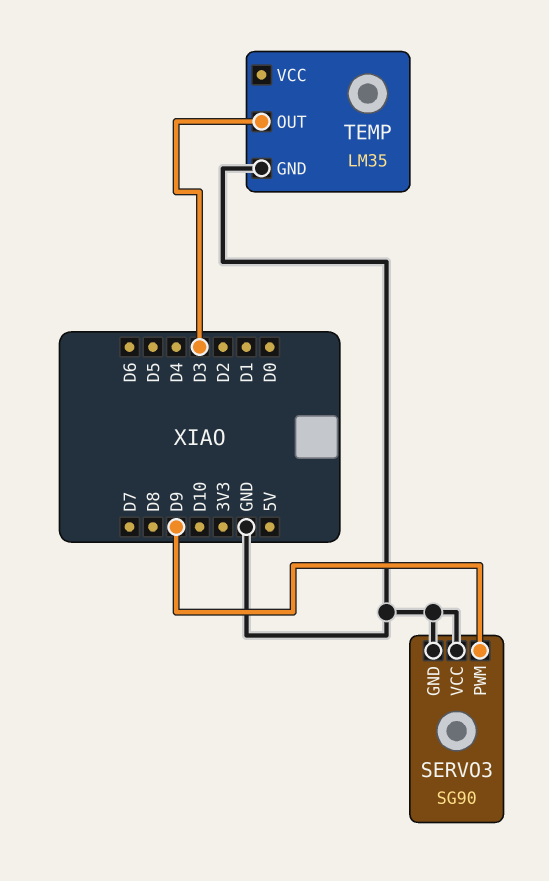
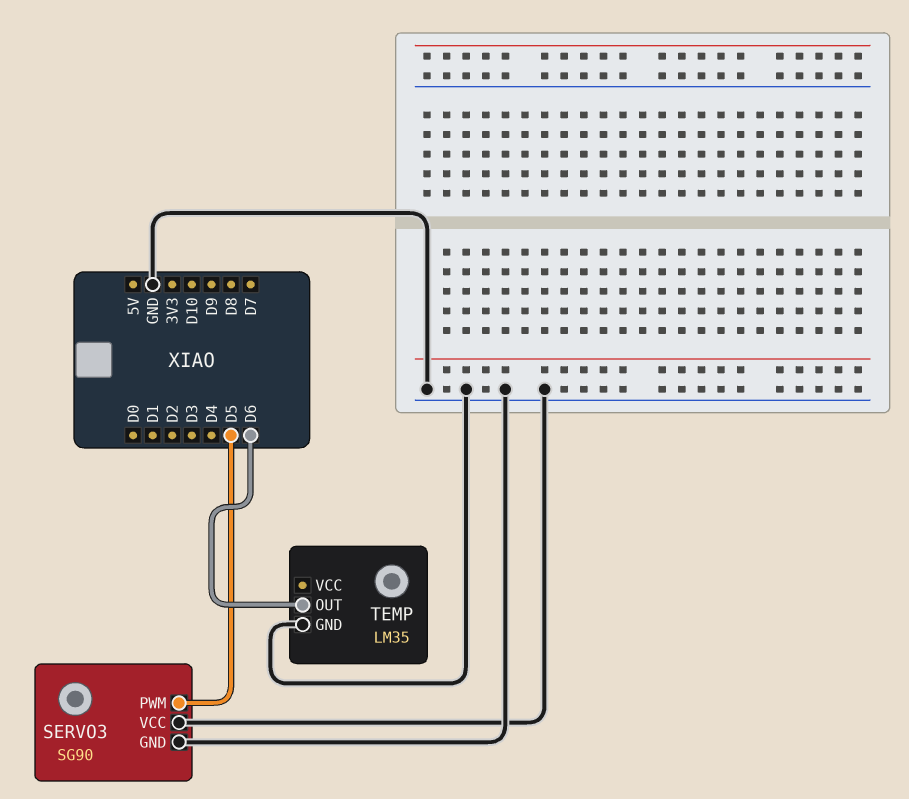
SERVO3 pin PWM: D9 -> D5
TEMP pin OUT: D3 -> D6

